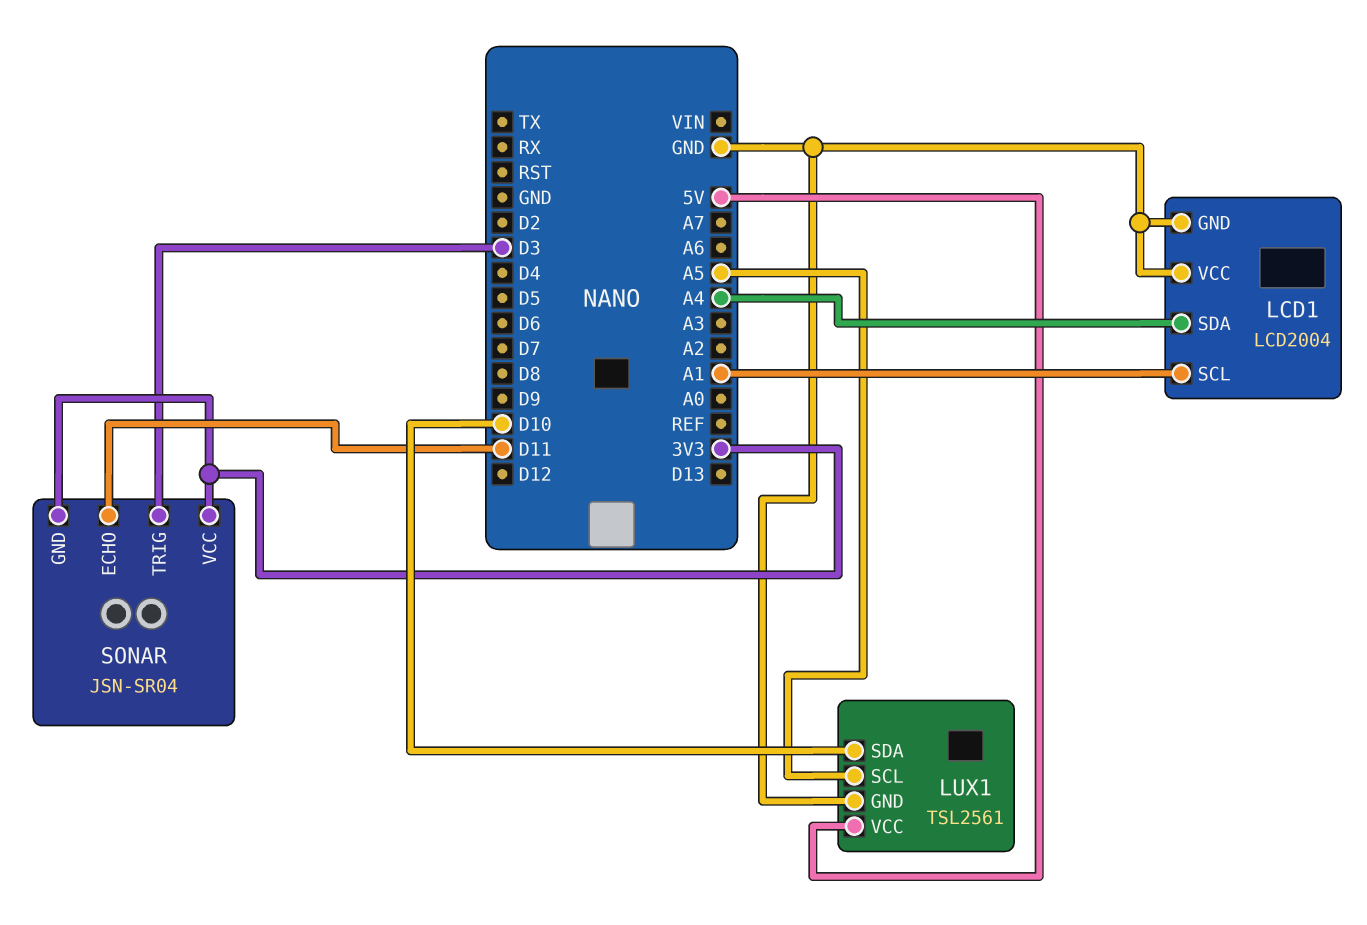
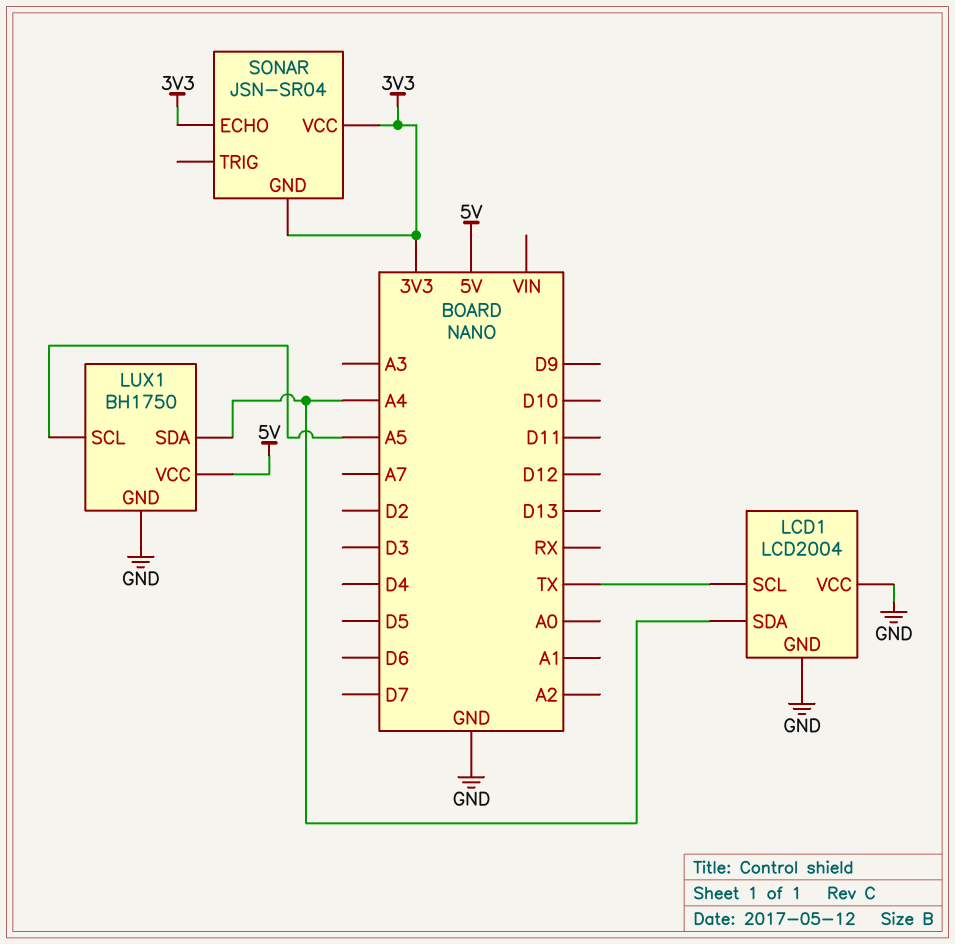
LCD1 pin SCL: A1 -> TX
LUX1: TSL2561 -> BH1750
LUX1 pin SDA: D10 -> A4
SONAR pin ECHO: D11 -> 3V3
SONAR pin TRIG: D3 -> none

